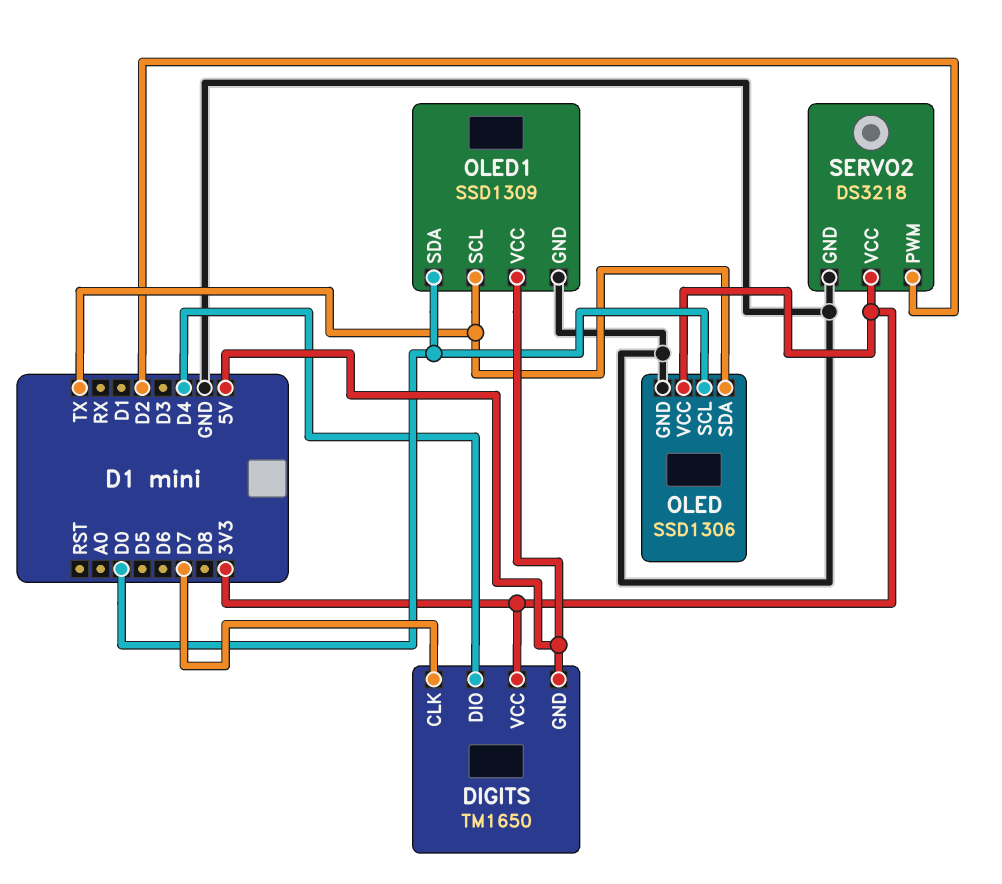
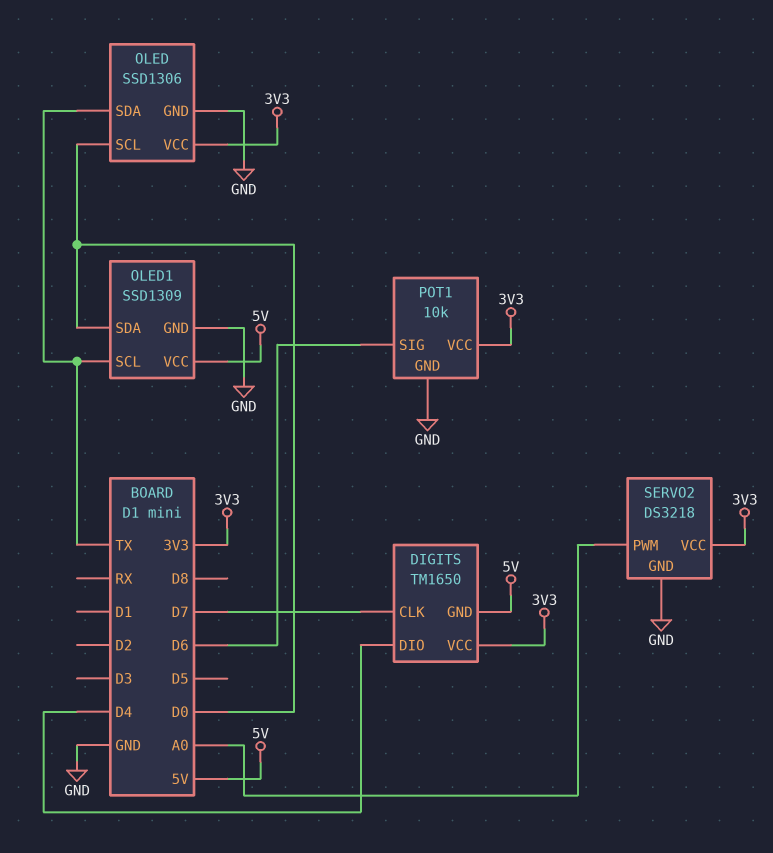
POT1: none -> 10k
POT1 pin GND: none -> GND
POT1 pin SIG: none -> D6
POT1 pin VCC: none -> 3V3
SERVO2 pin PWM: D2 -> A0

